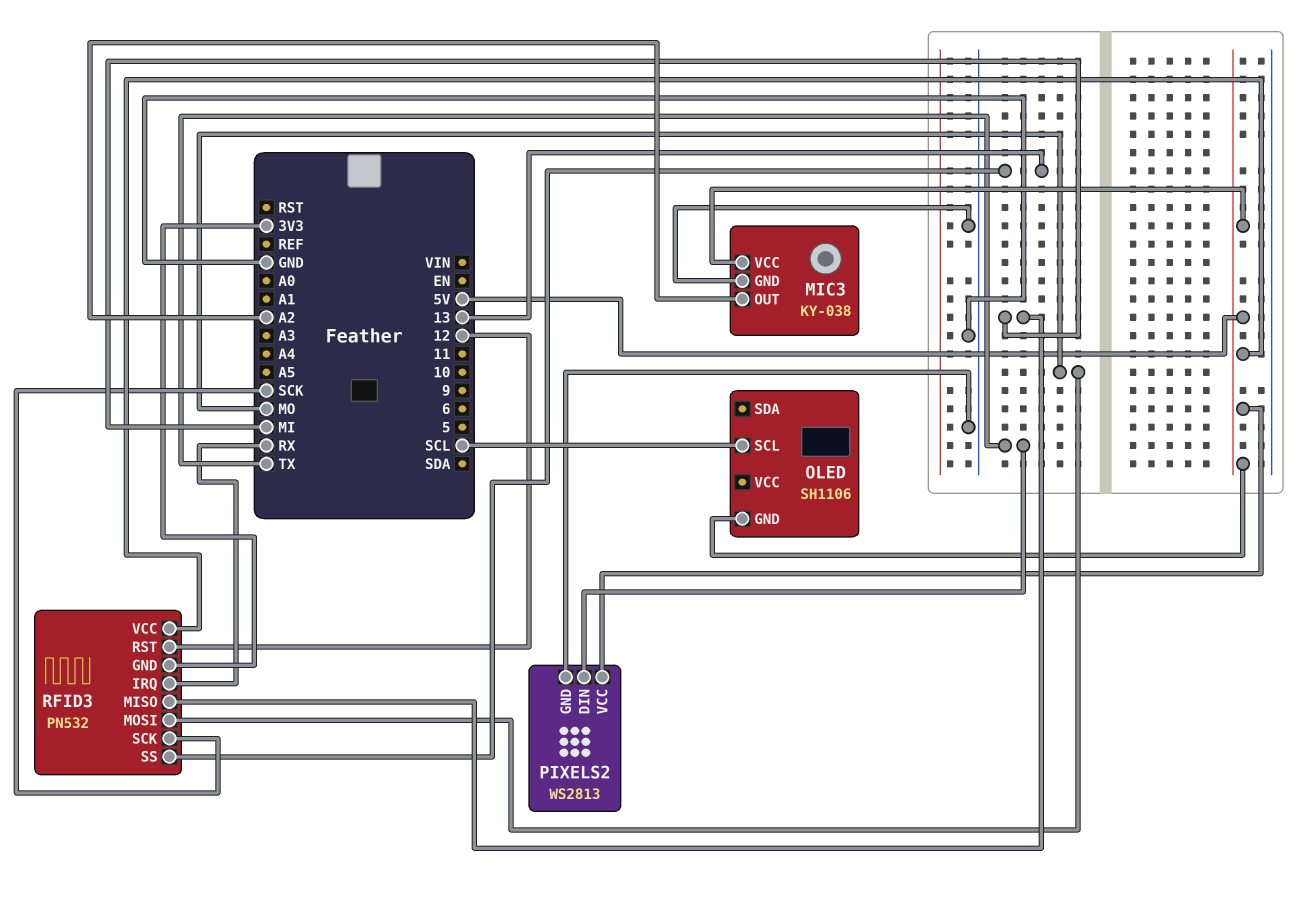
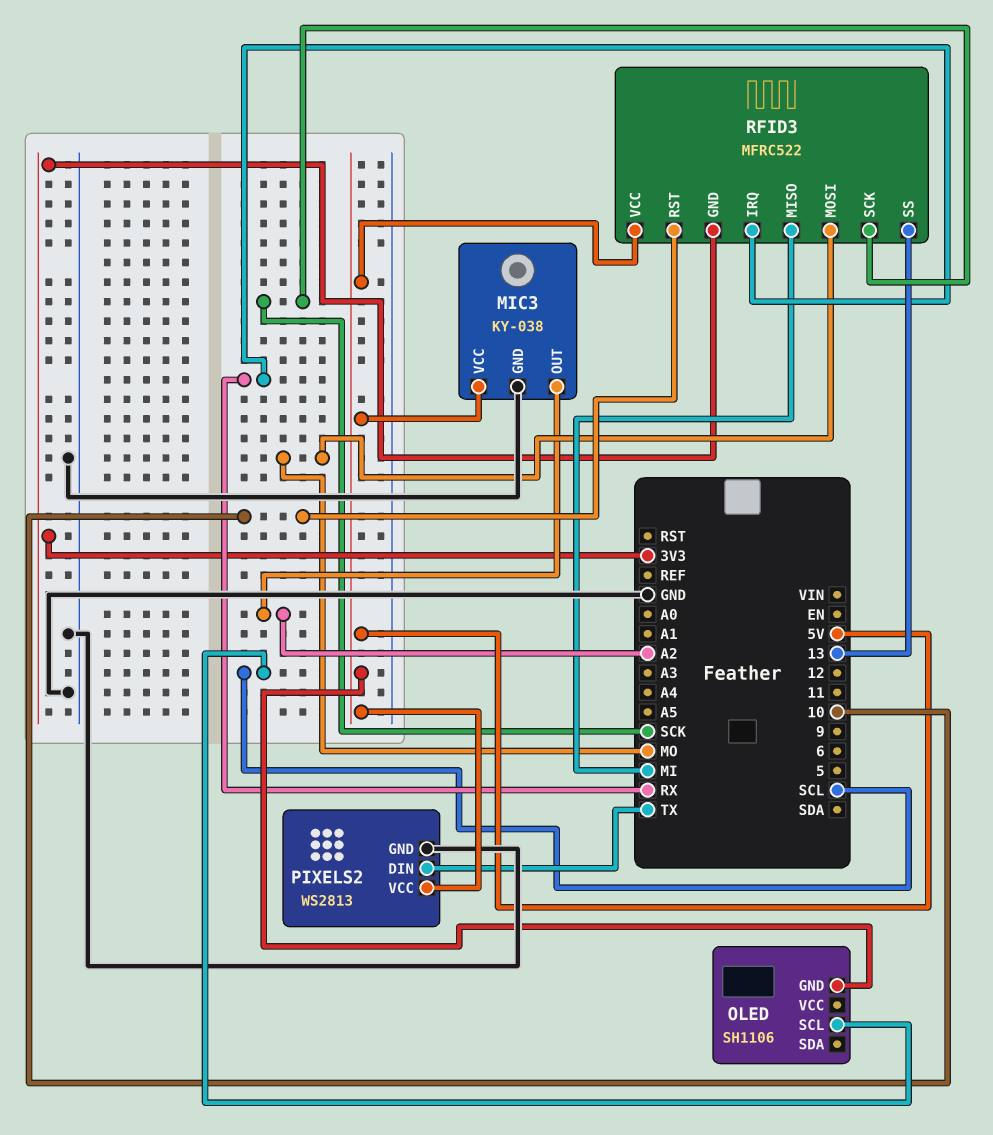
RFID3: PN532 -> MFRC522
RFID3 pin RST: 12 -> 10

